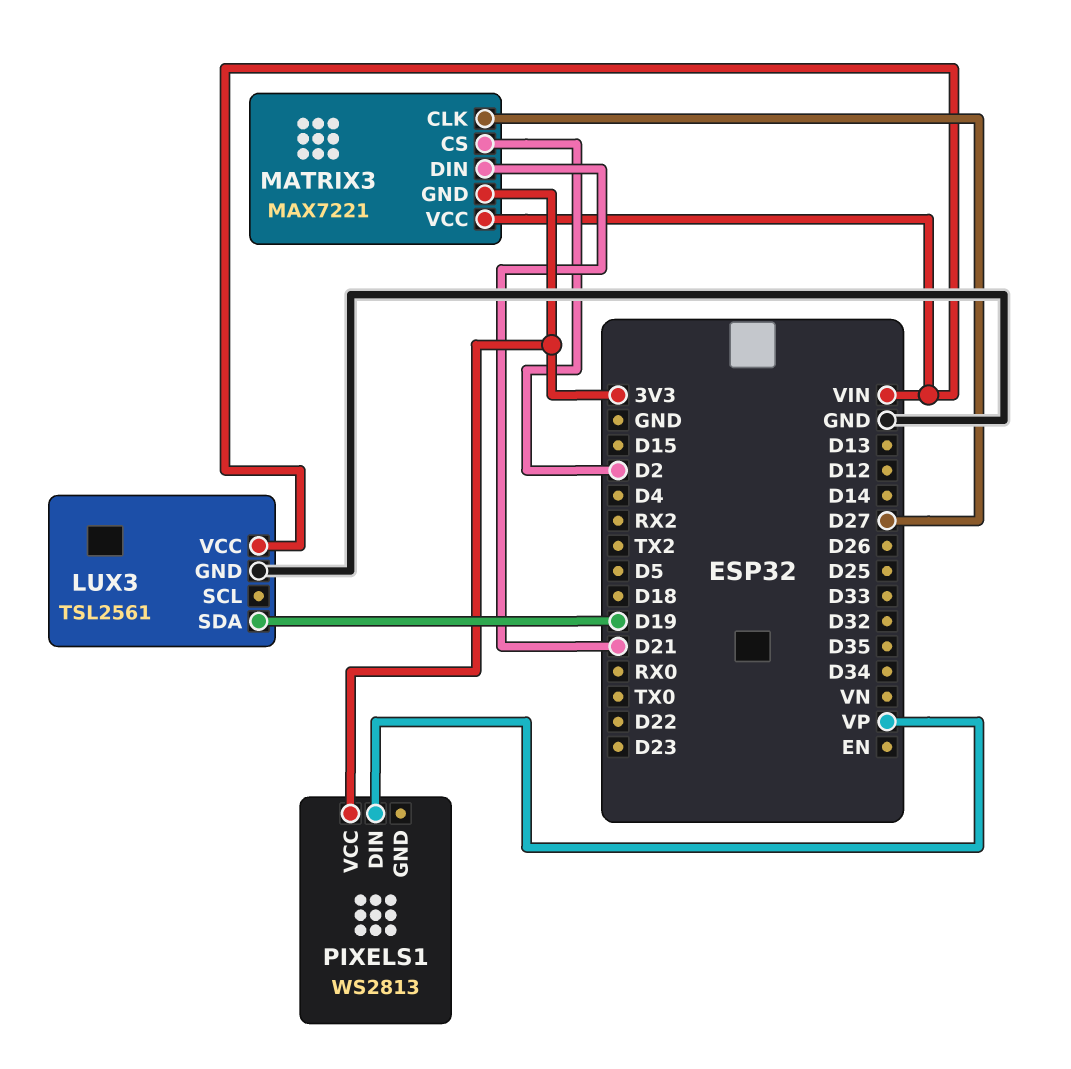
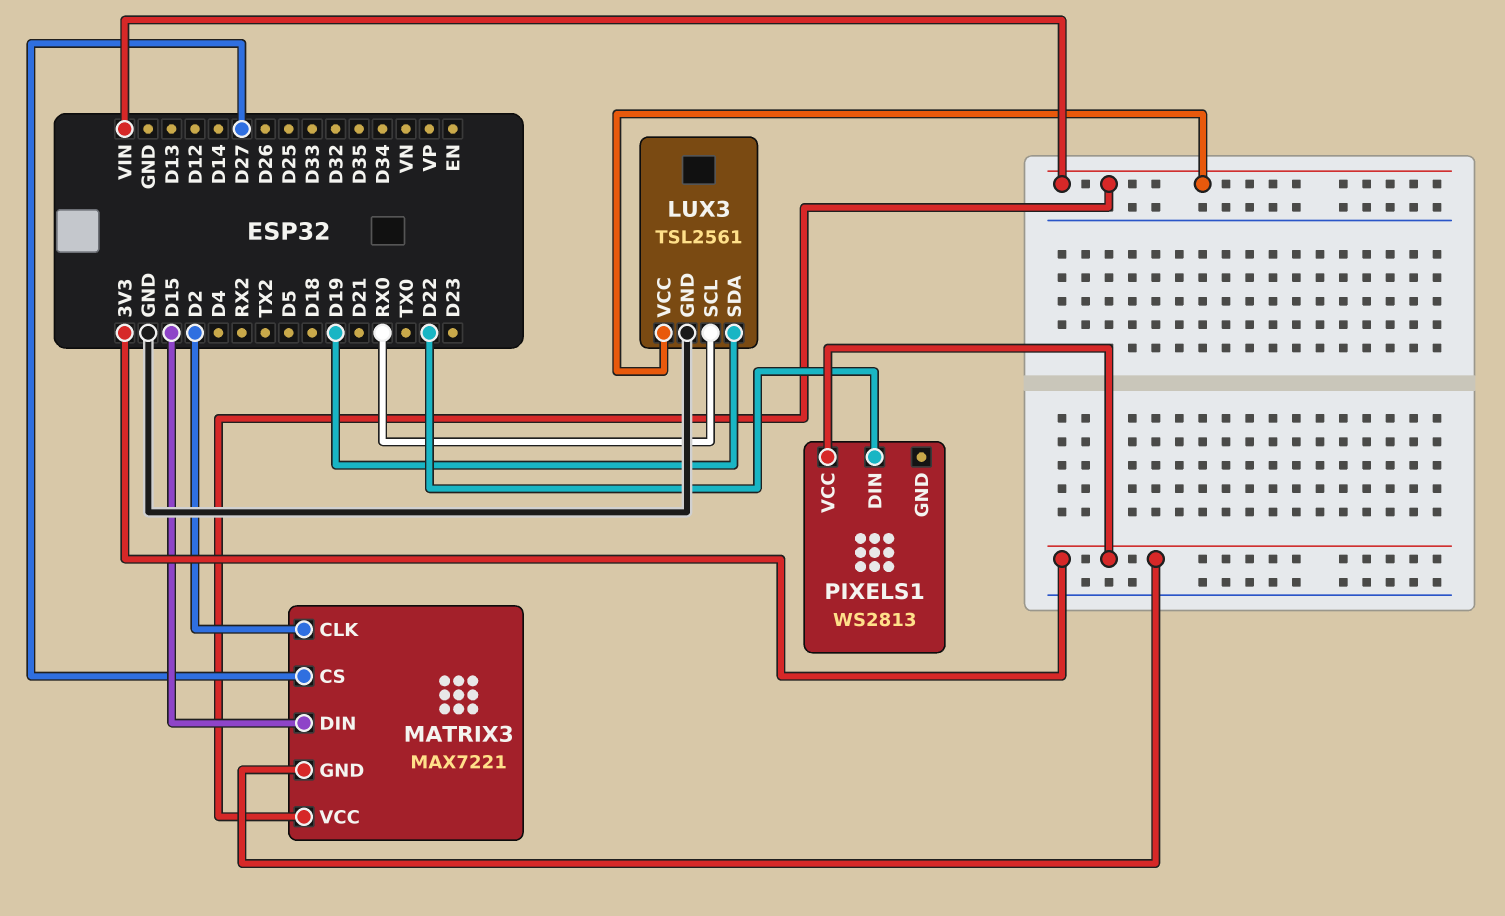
LUX3 pin SCL: none -> RX0
MATRIX3 pin CLK: D27 -> D2
MATRIX3 pin CS: D2 -> D27
MATRIX3 pin DIN: D21 -> D15
PIXELS1 pin DIN: VP -> D22

